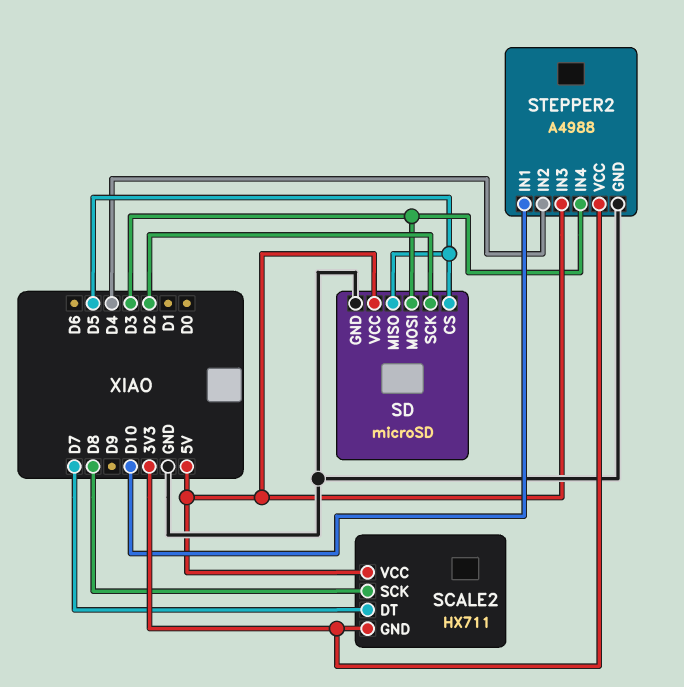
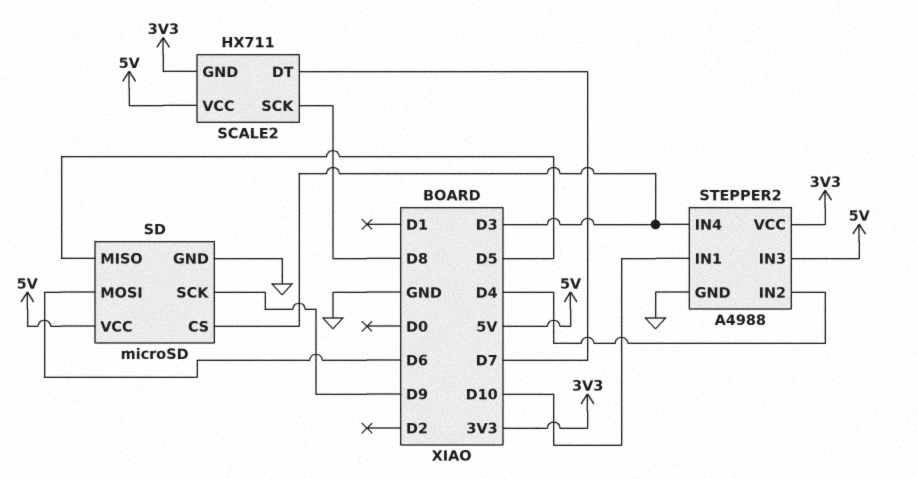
SD pin CS: D5 -> D3
SD pin MOSI: D3 -> D6
SD pin SCK: D2 -> D9

